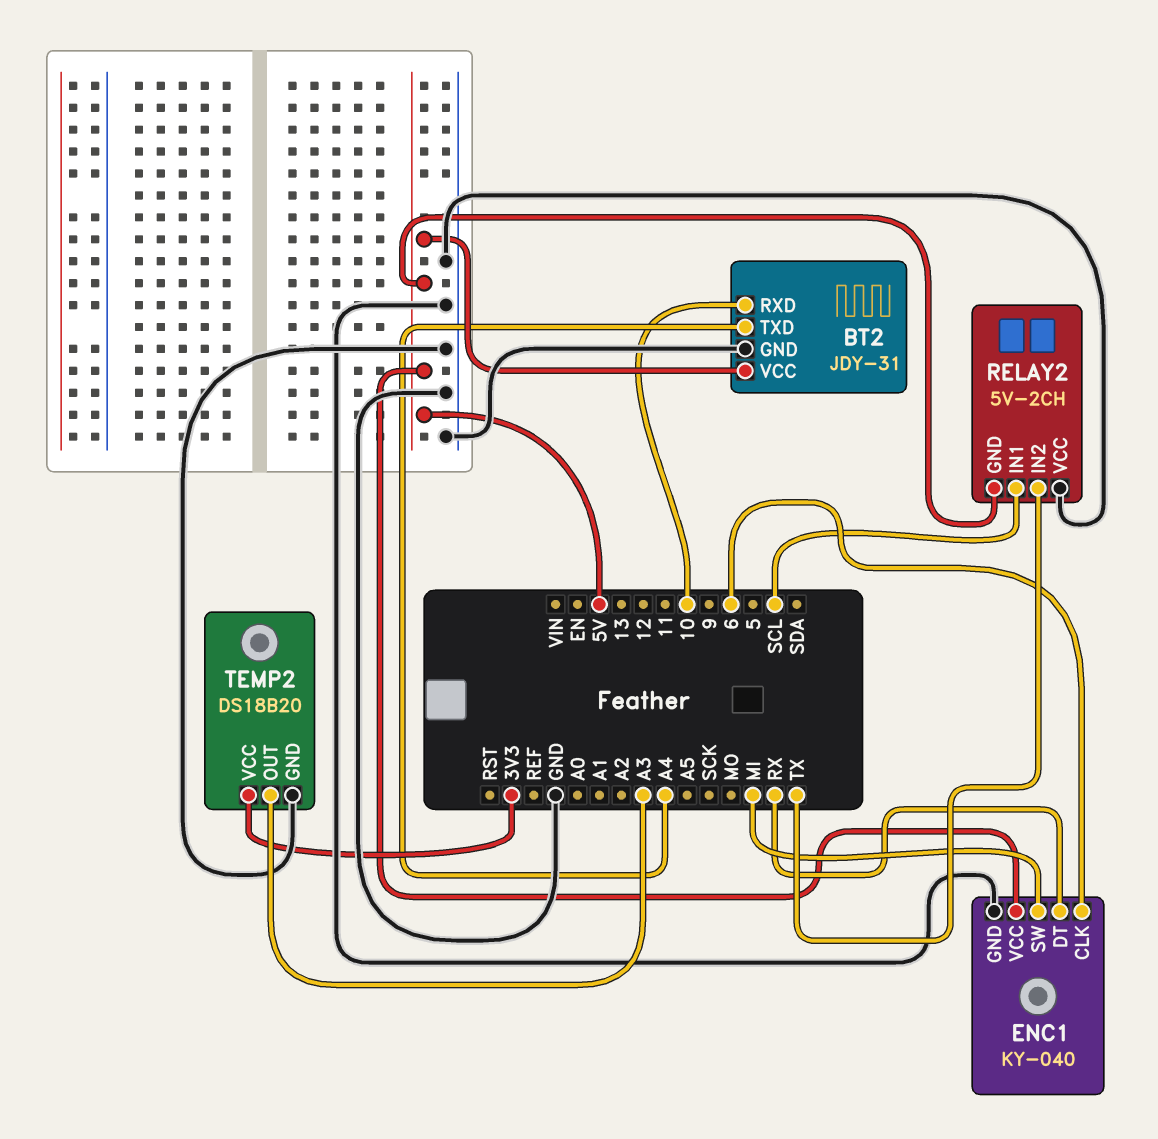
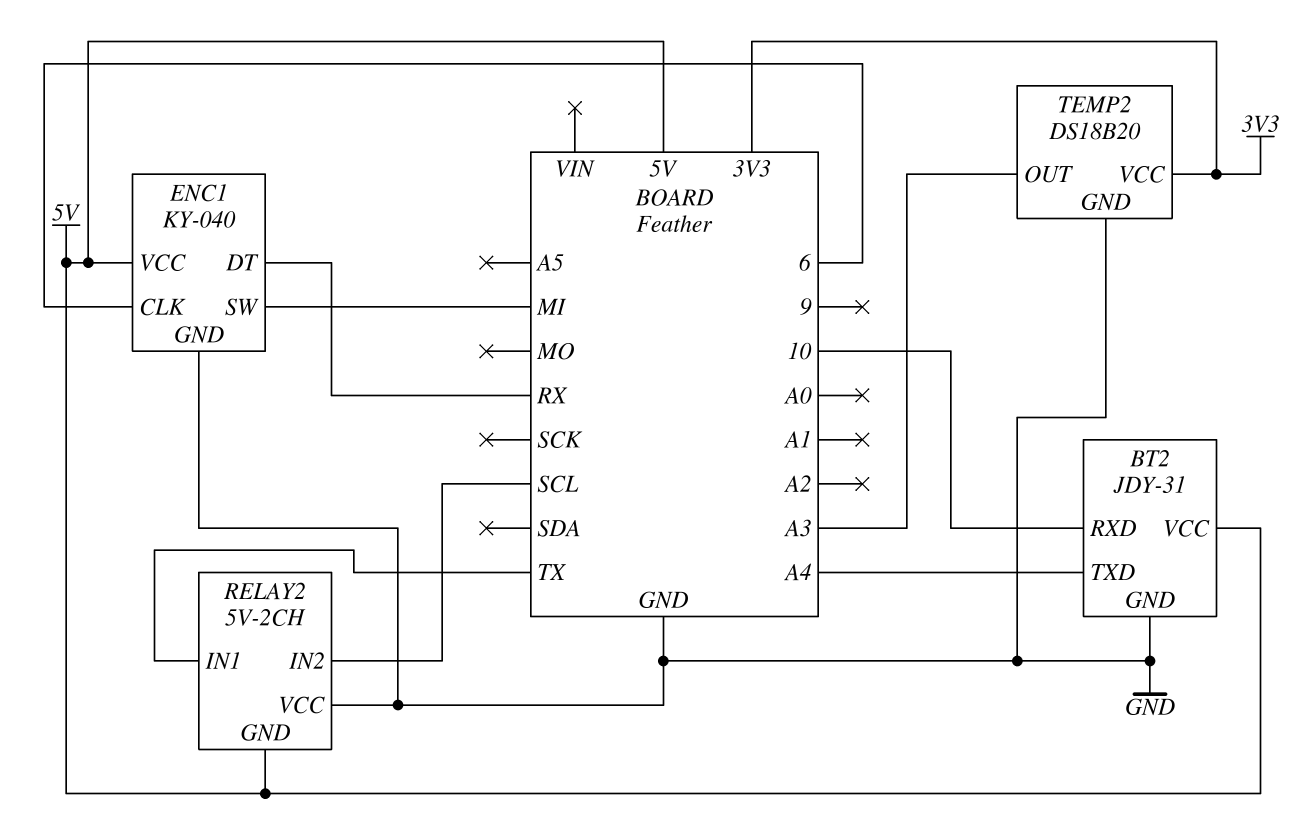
RELAY2 pin IN1: SCL -> TX
RELAY2 pin IN2: TX -> SCL

